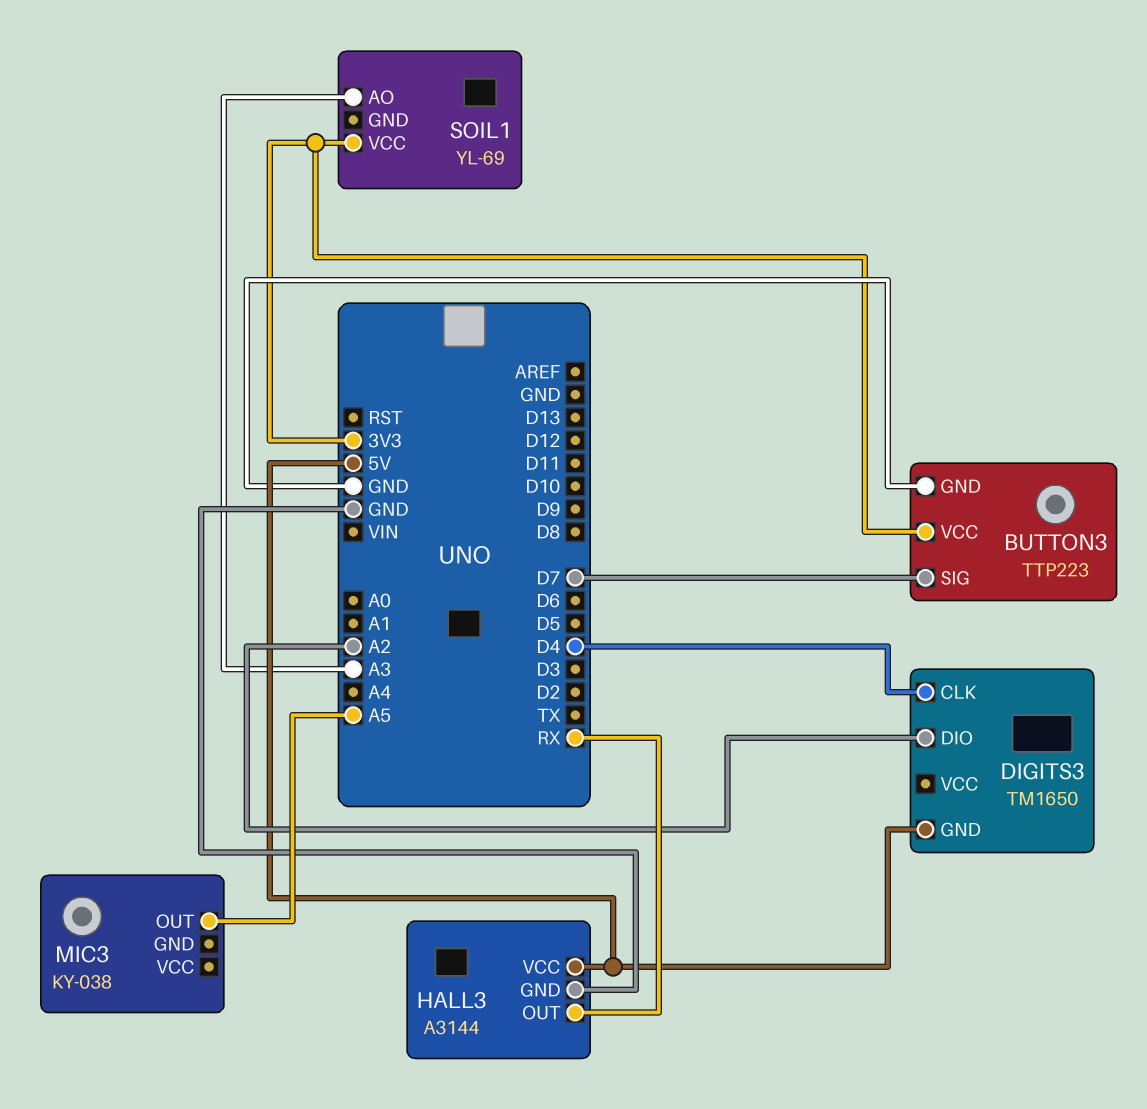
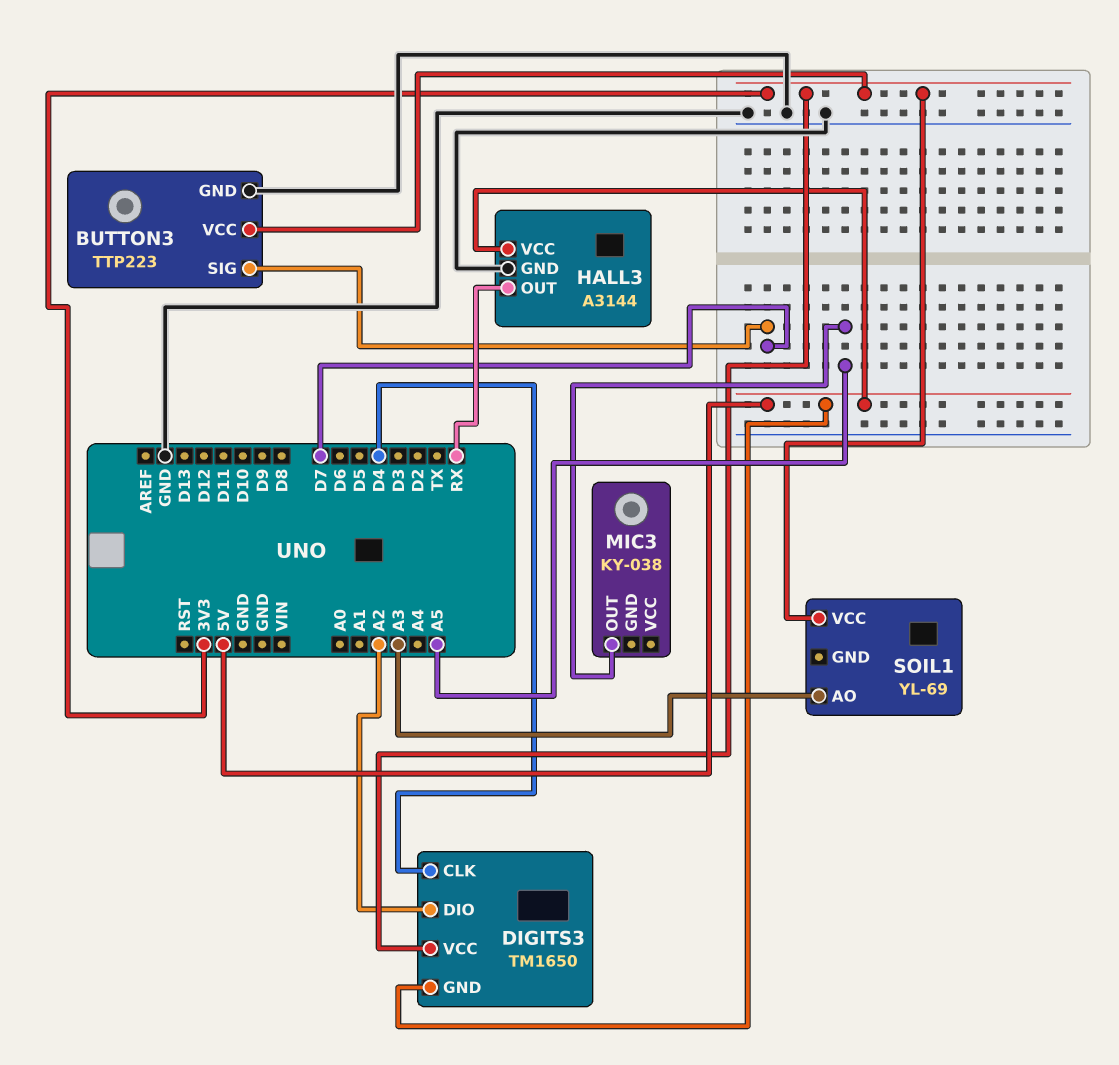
DIGITS3 pin VCC: none -> 3V3

